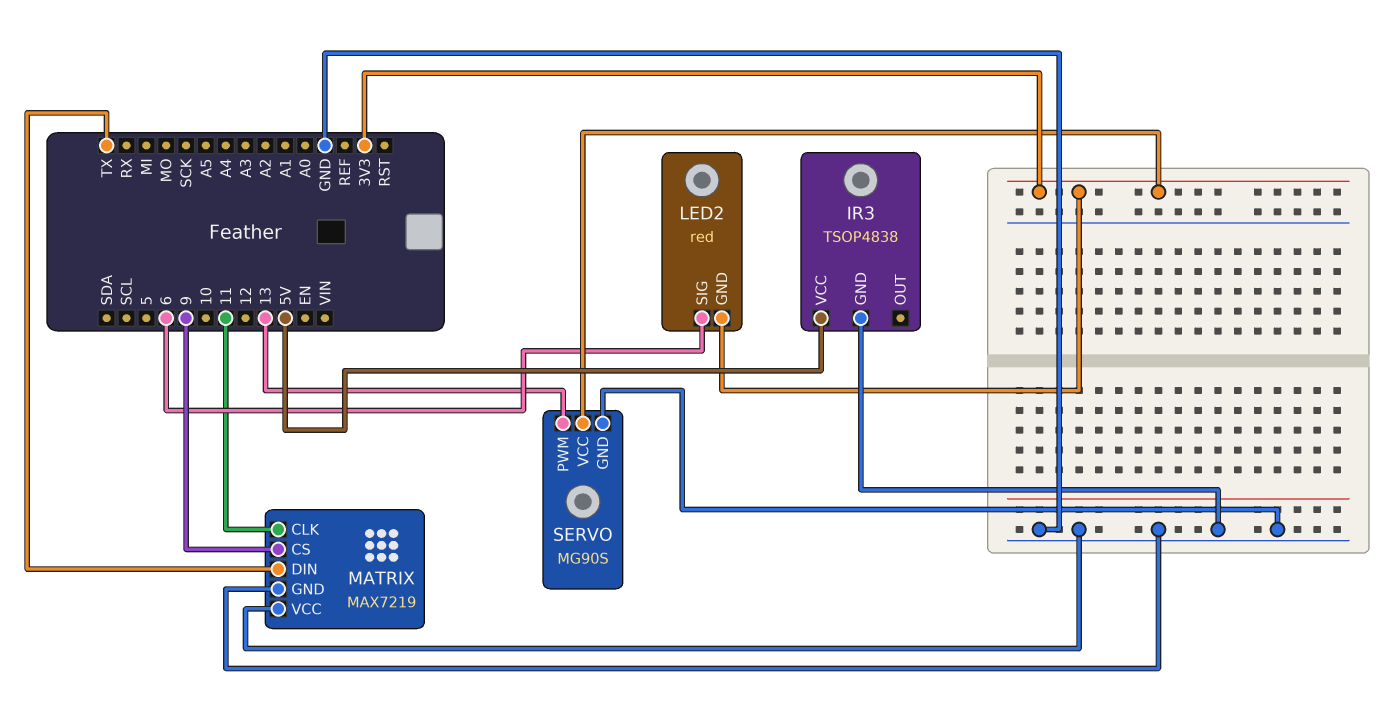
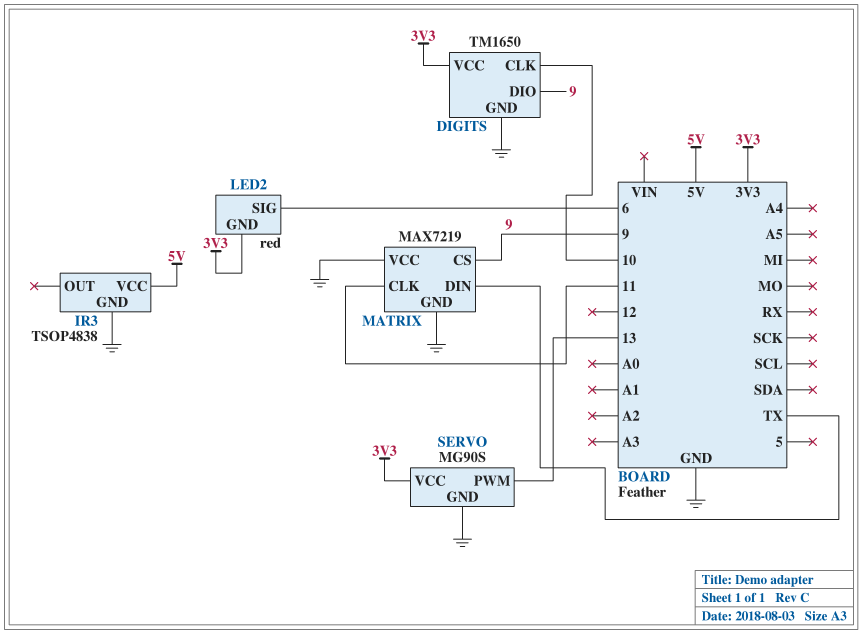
DIGITS: none -> TM1650
DIGITS pin CLK: none -> 10
DIGITS pin DIO: none -> 9
DIGITS pin GND: none -> GND
DIGITS pin VCC: none -> 3V3

